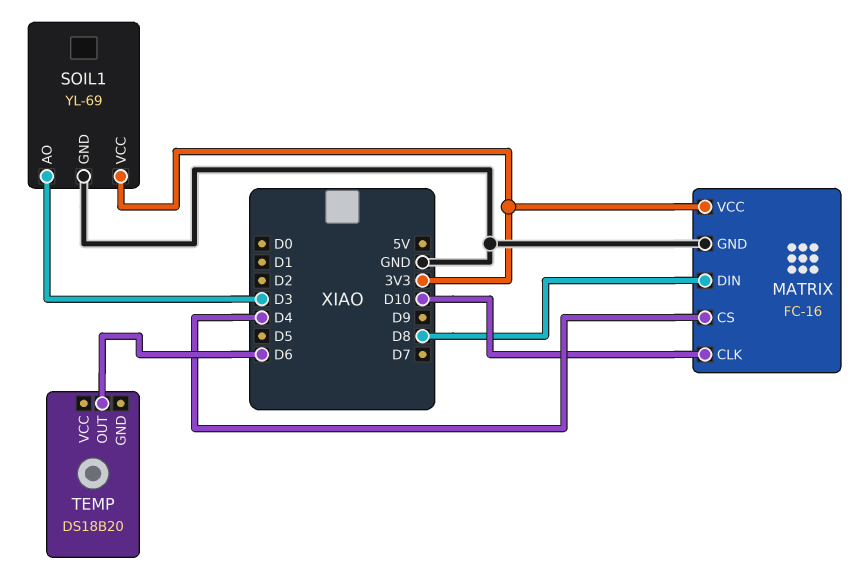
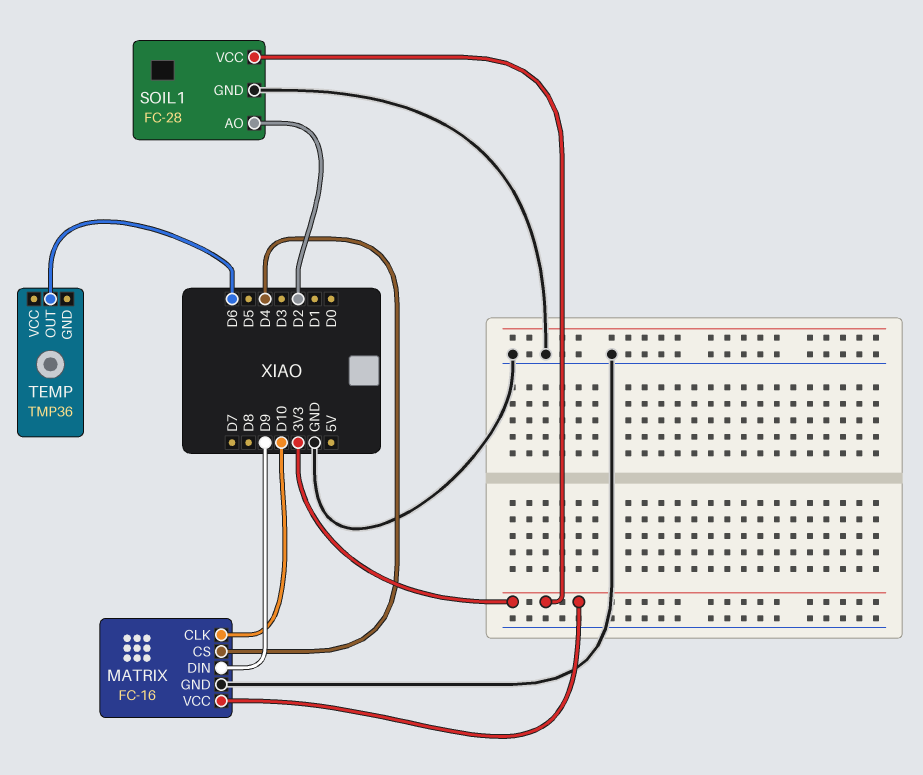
MATRIX pin DIN: D8 -> D9
SOIL1: YL-69 -> FC-28
SOIL1 pin AO: D3 -> D2
TEMP: DS18B20 -> TMP36

